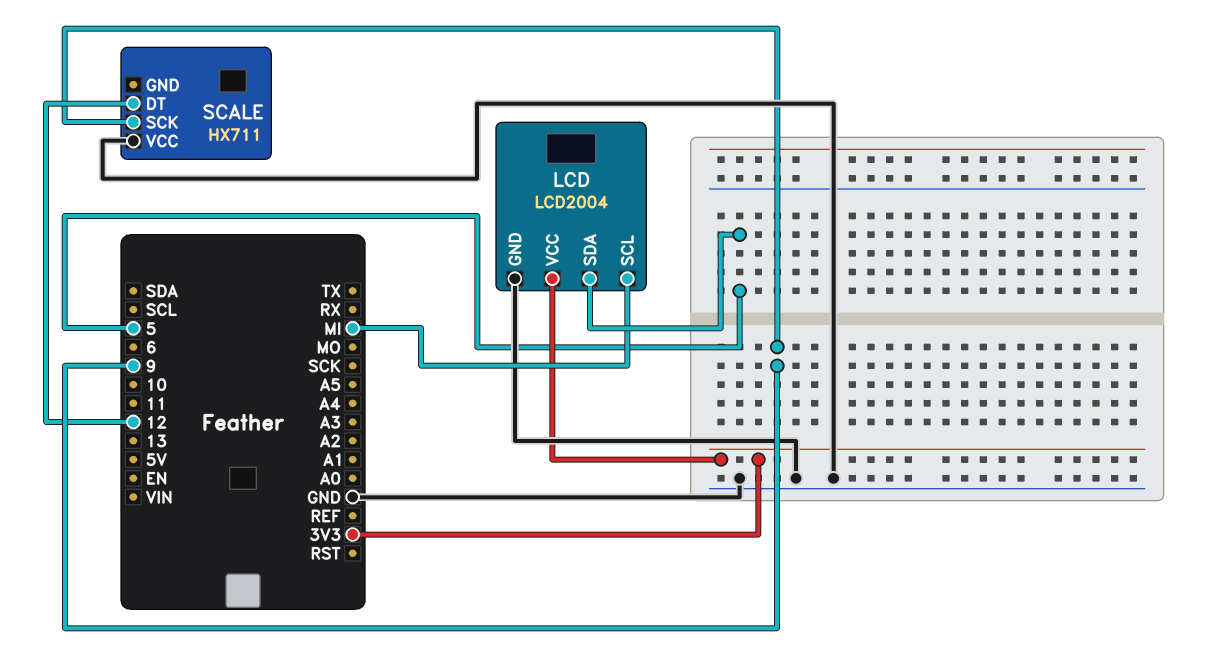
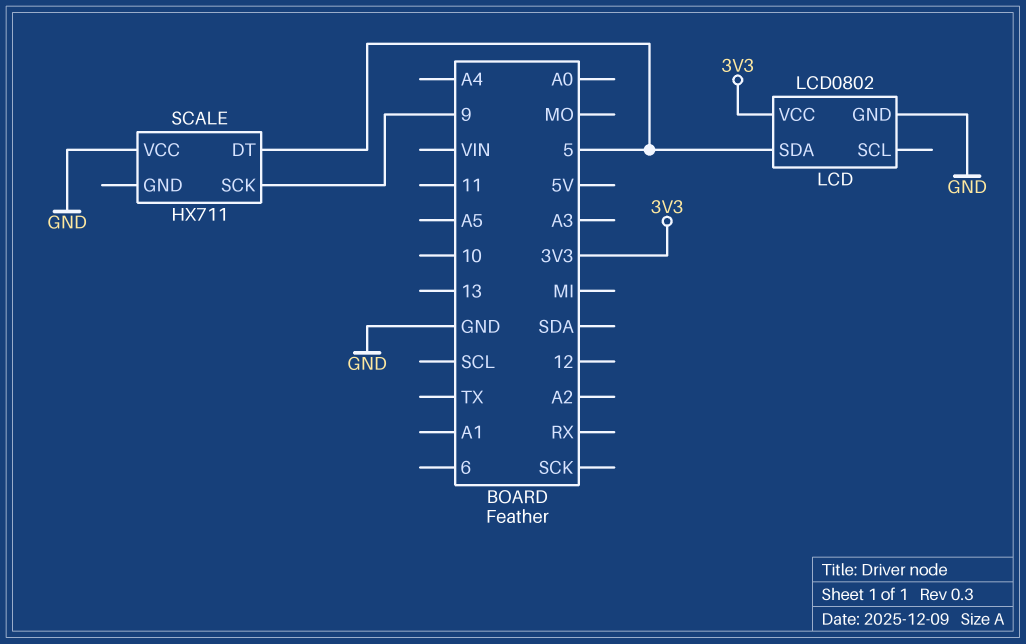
LCD: LCD2004 -> LCD0802
LCD pin SCL: MI -> none
SCALE pin DT: 12 -> 5

